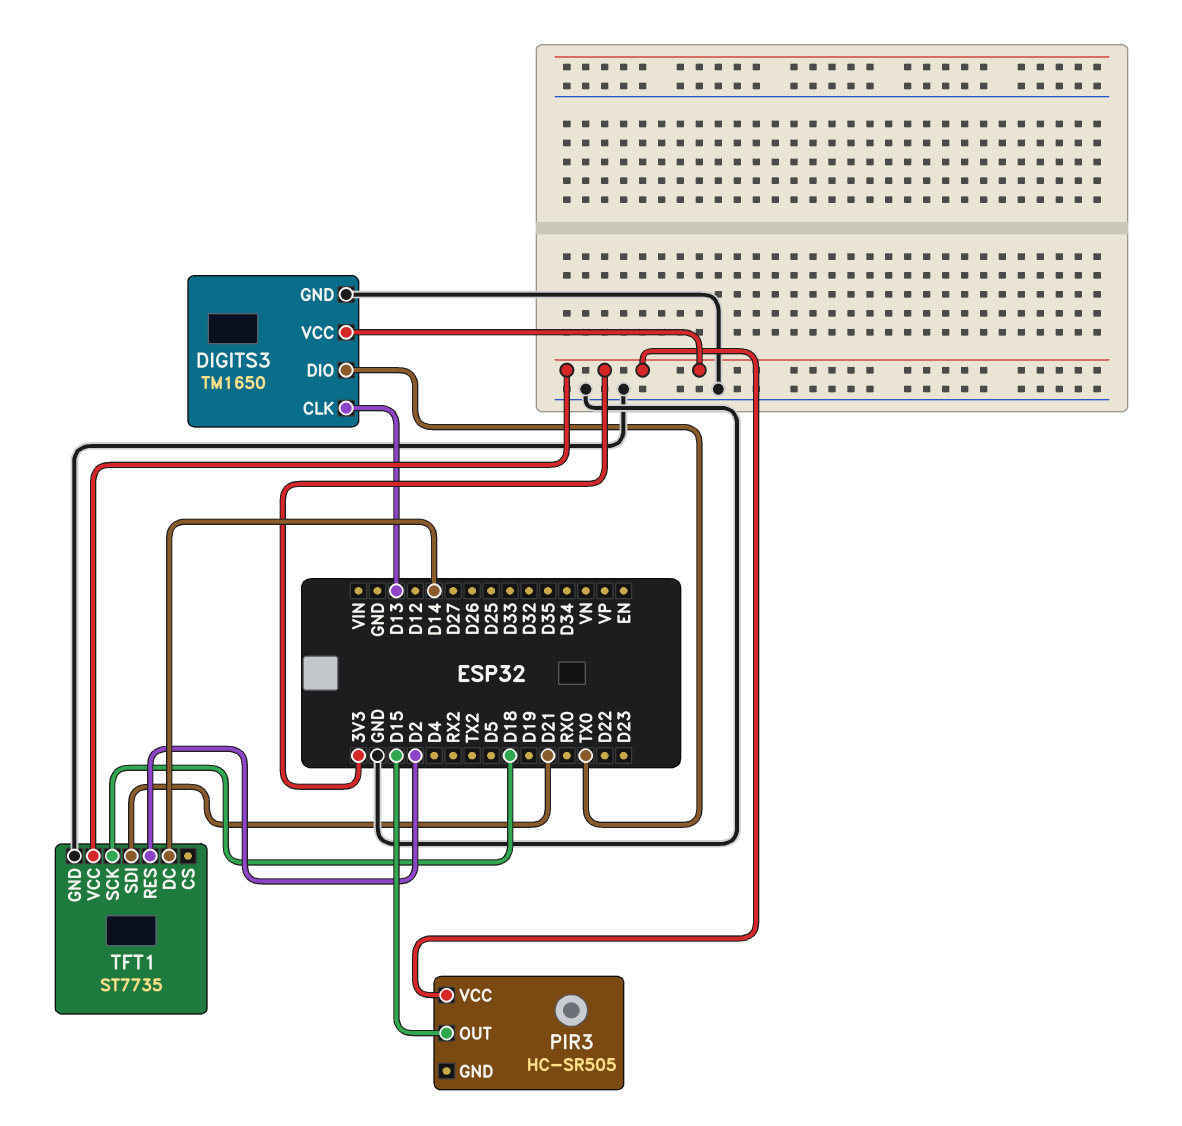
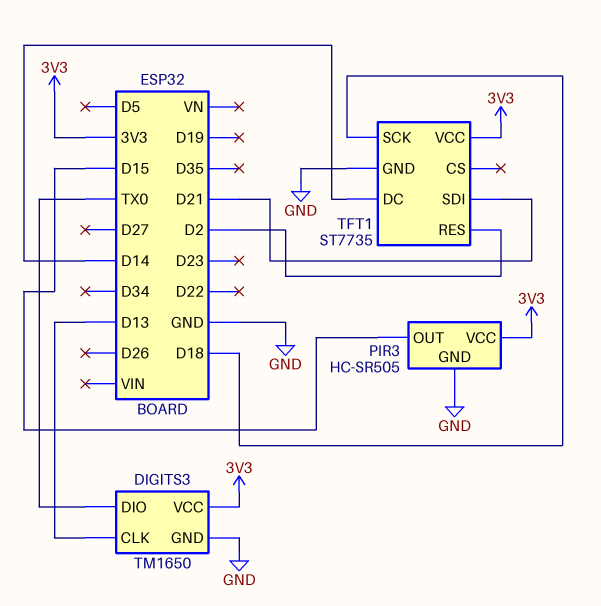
PIR3 pin GND: none -> GND

